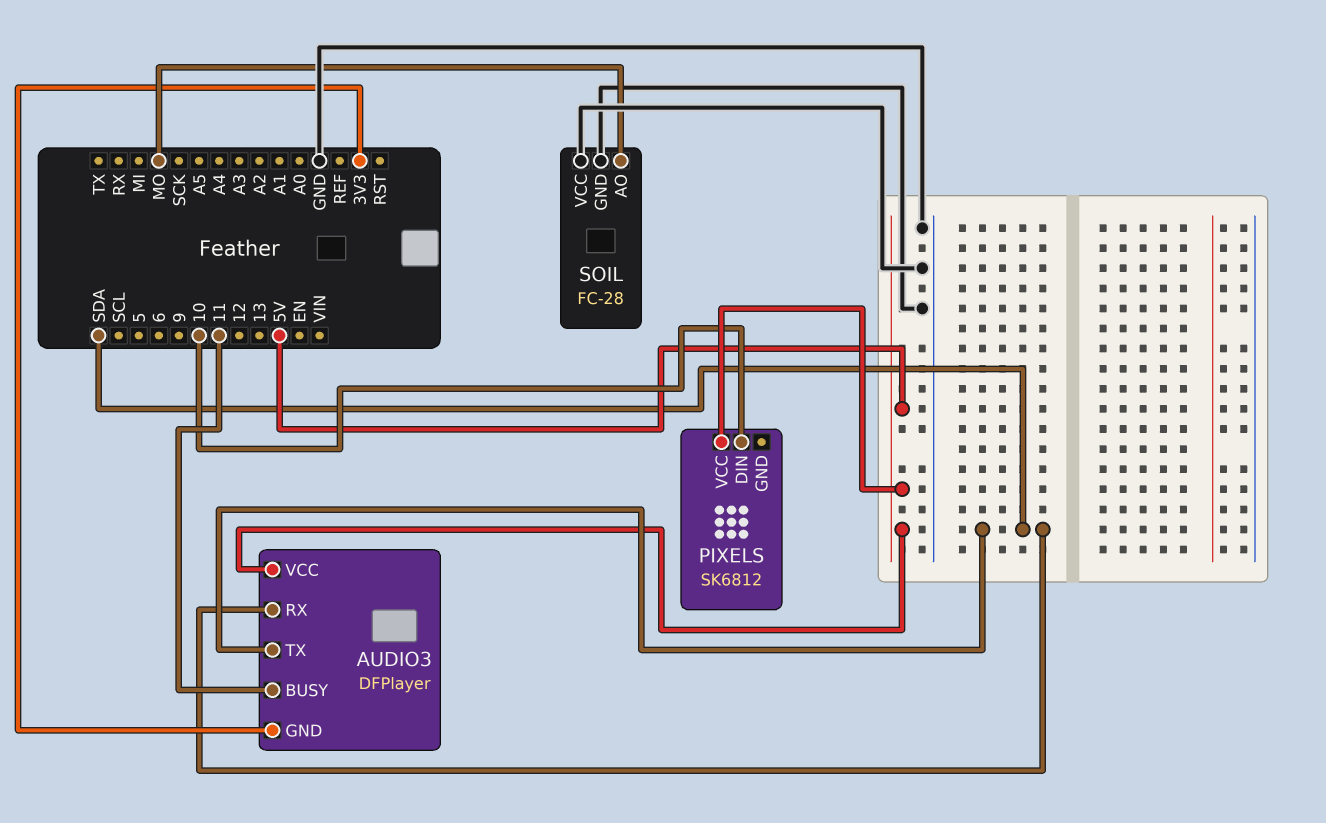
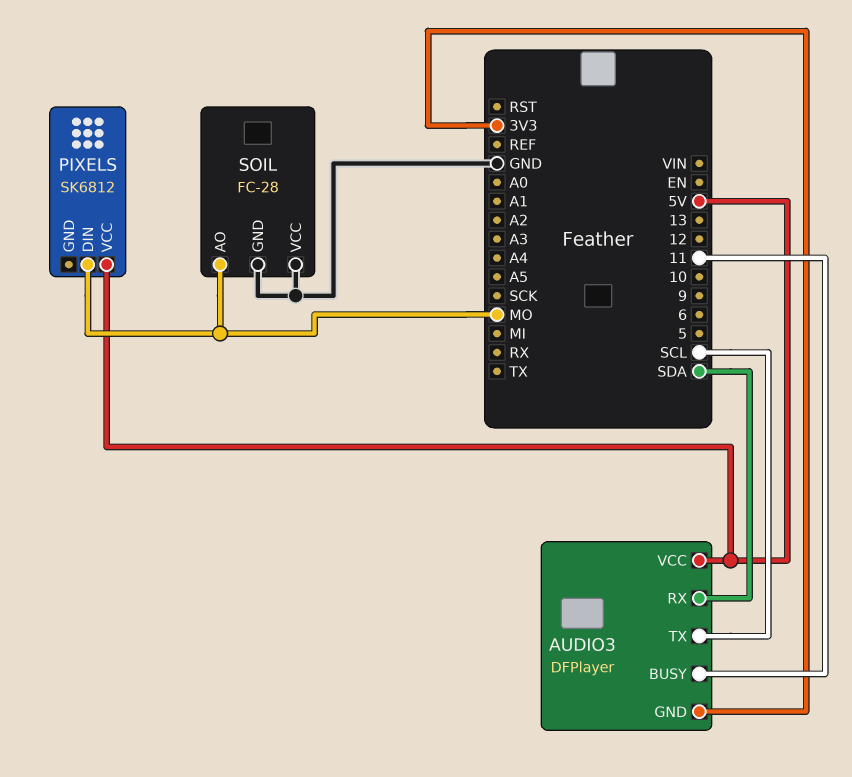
AUDIO3 pin TX: SDA -> SCL
PIXELS pin DIN: 10 -> MO

